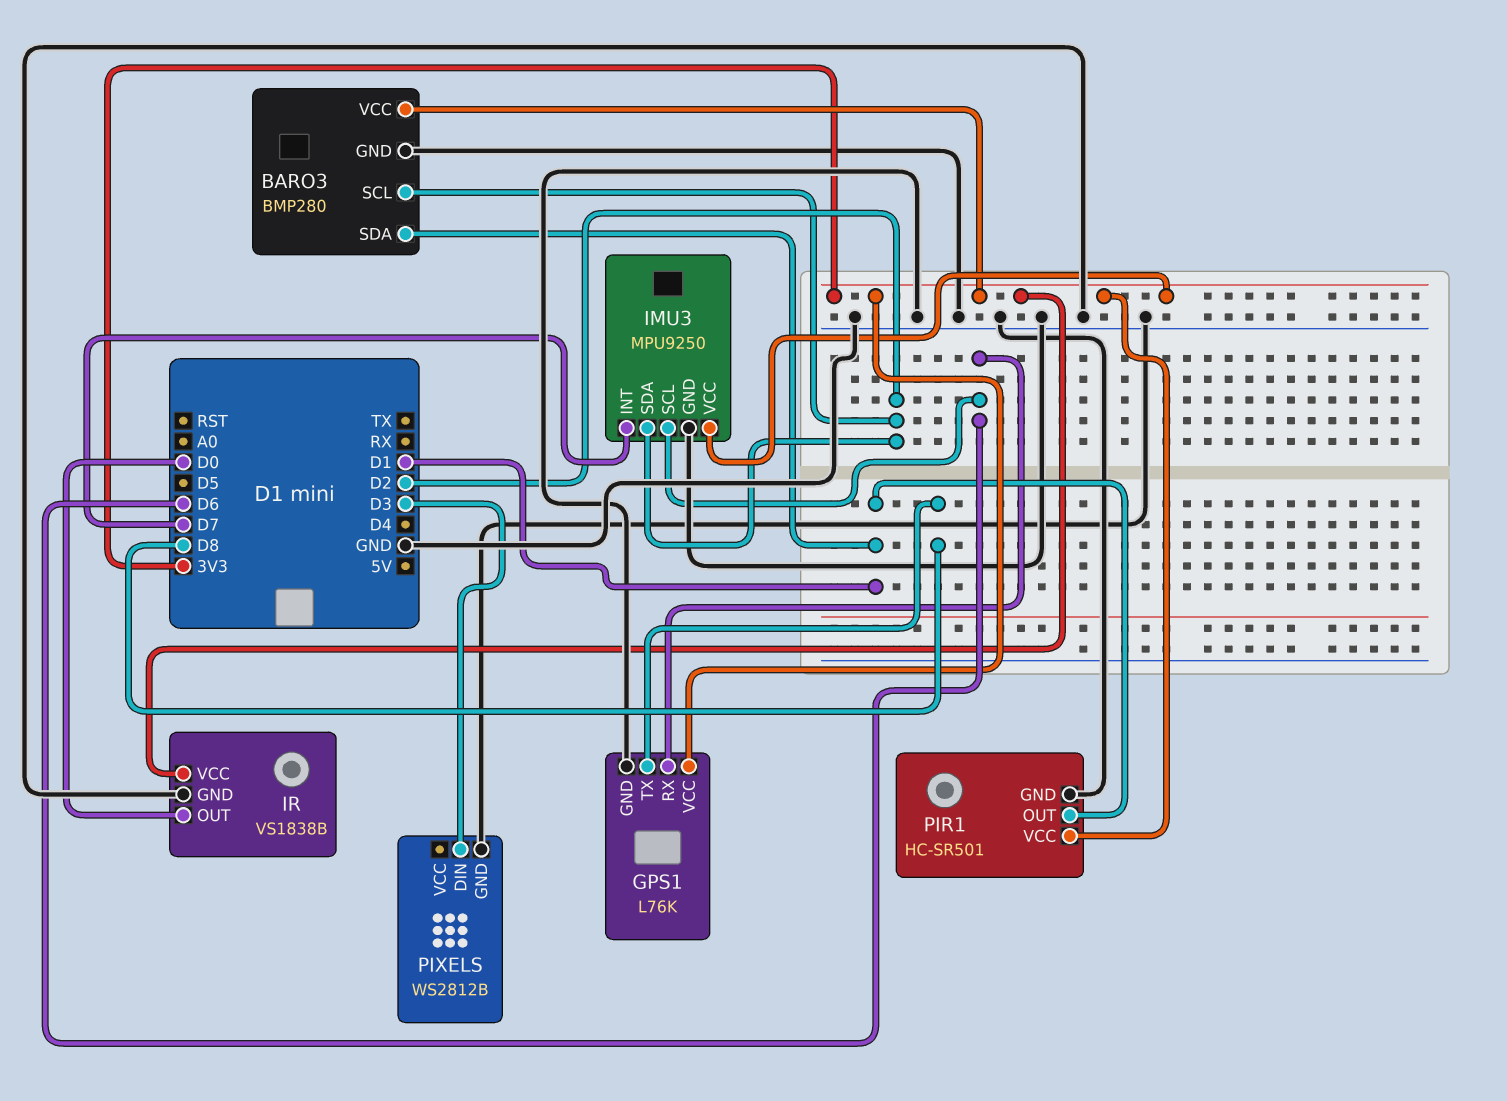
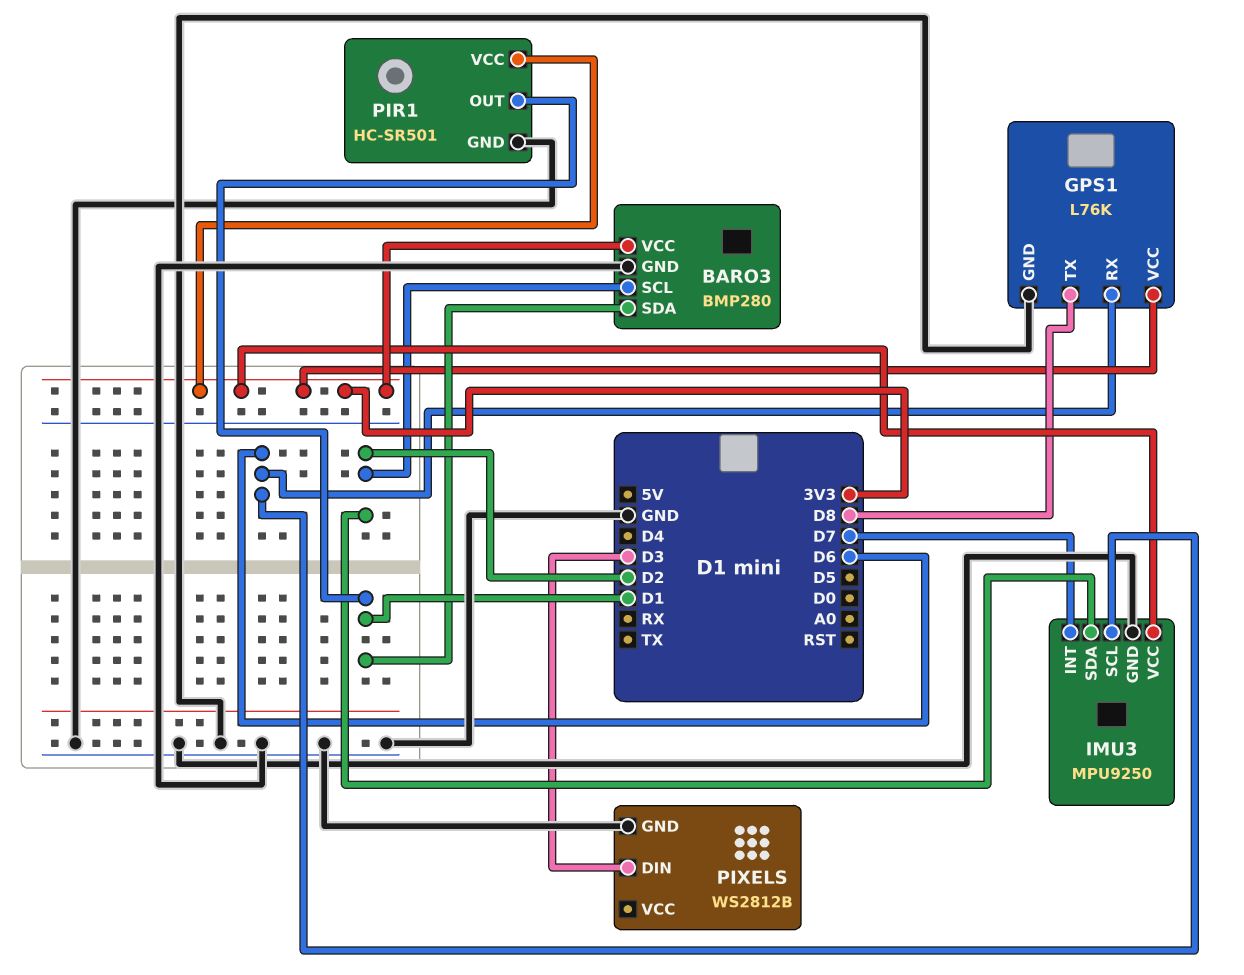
IR: VS1838B -> none
IR pin GND: GND -> none
IR pin OUT: D0 -> none
IR pin VCC: 3V3 -> none

